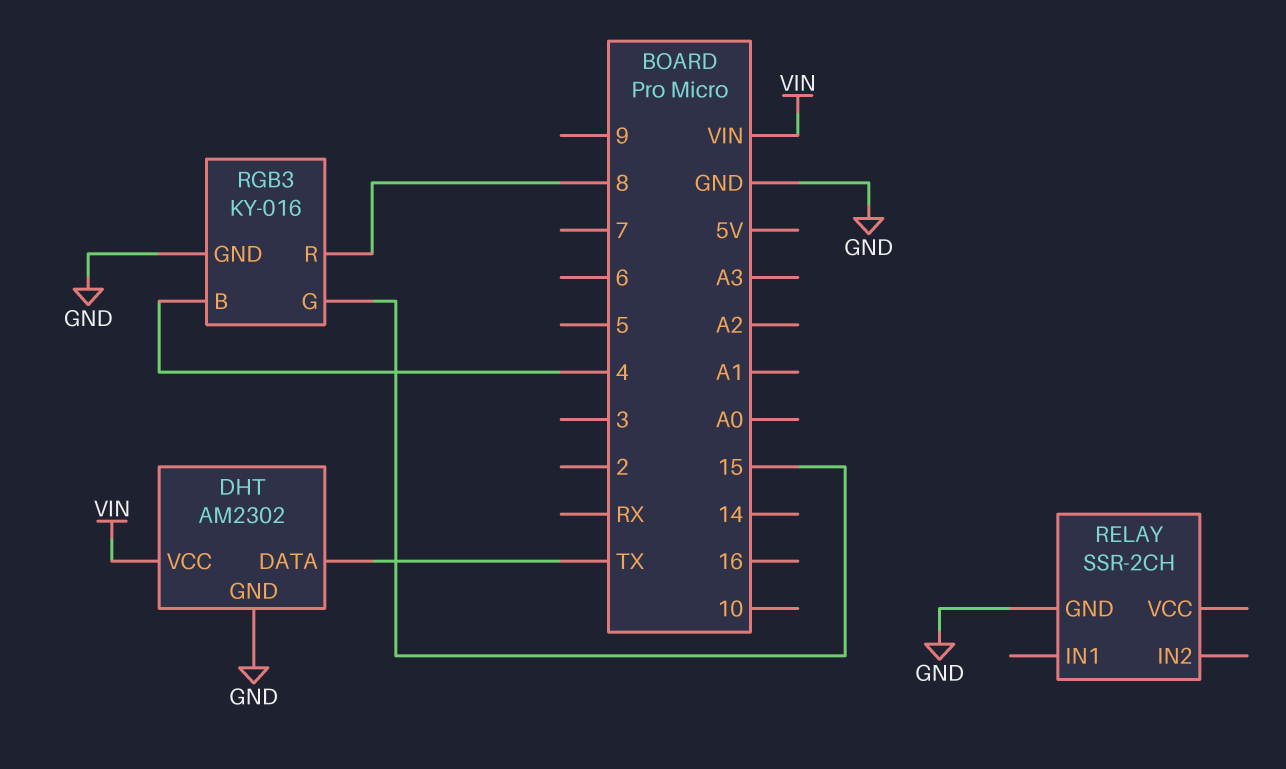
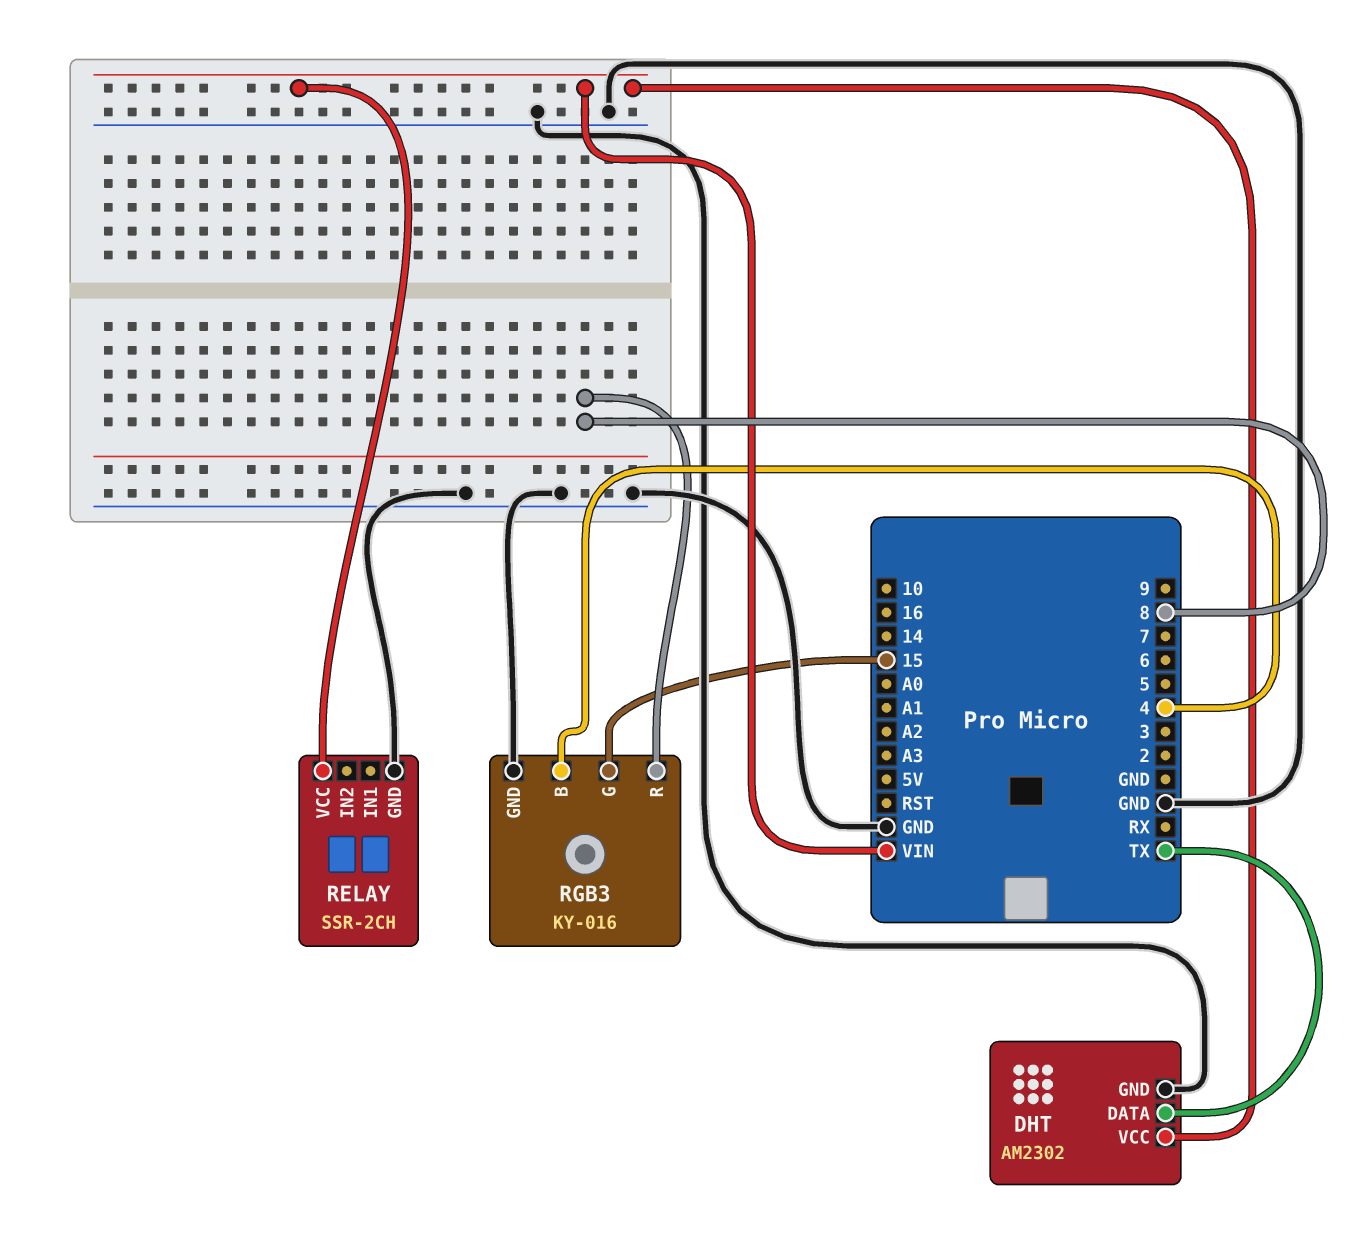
RELAY pin VCC: none -> VIN

